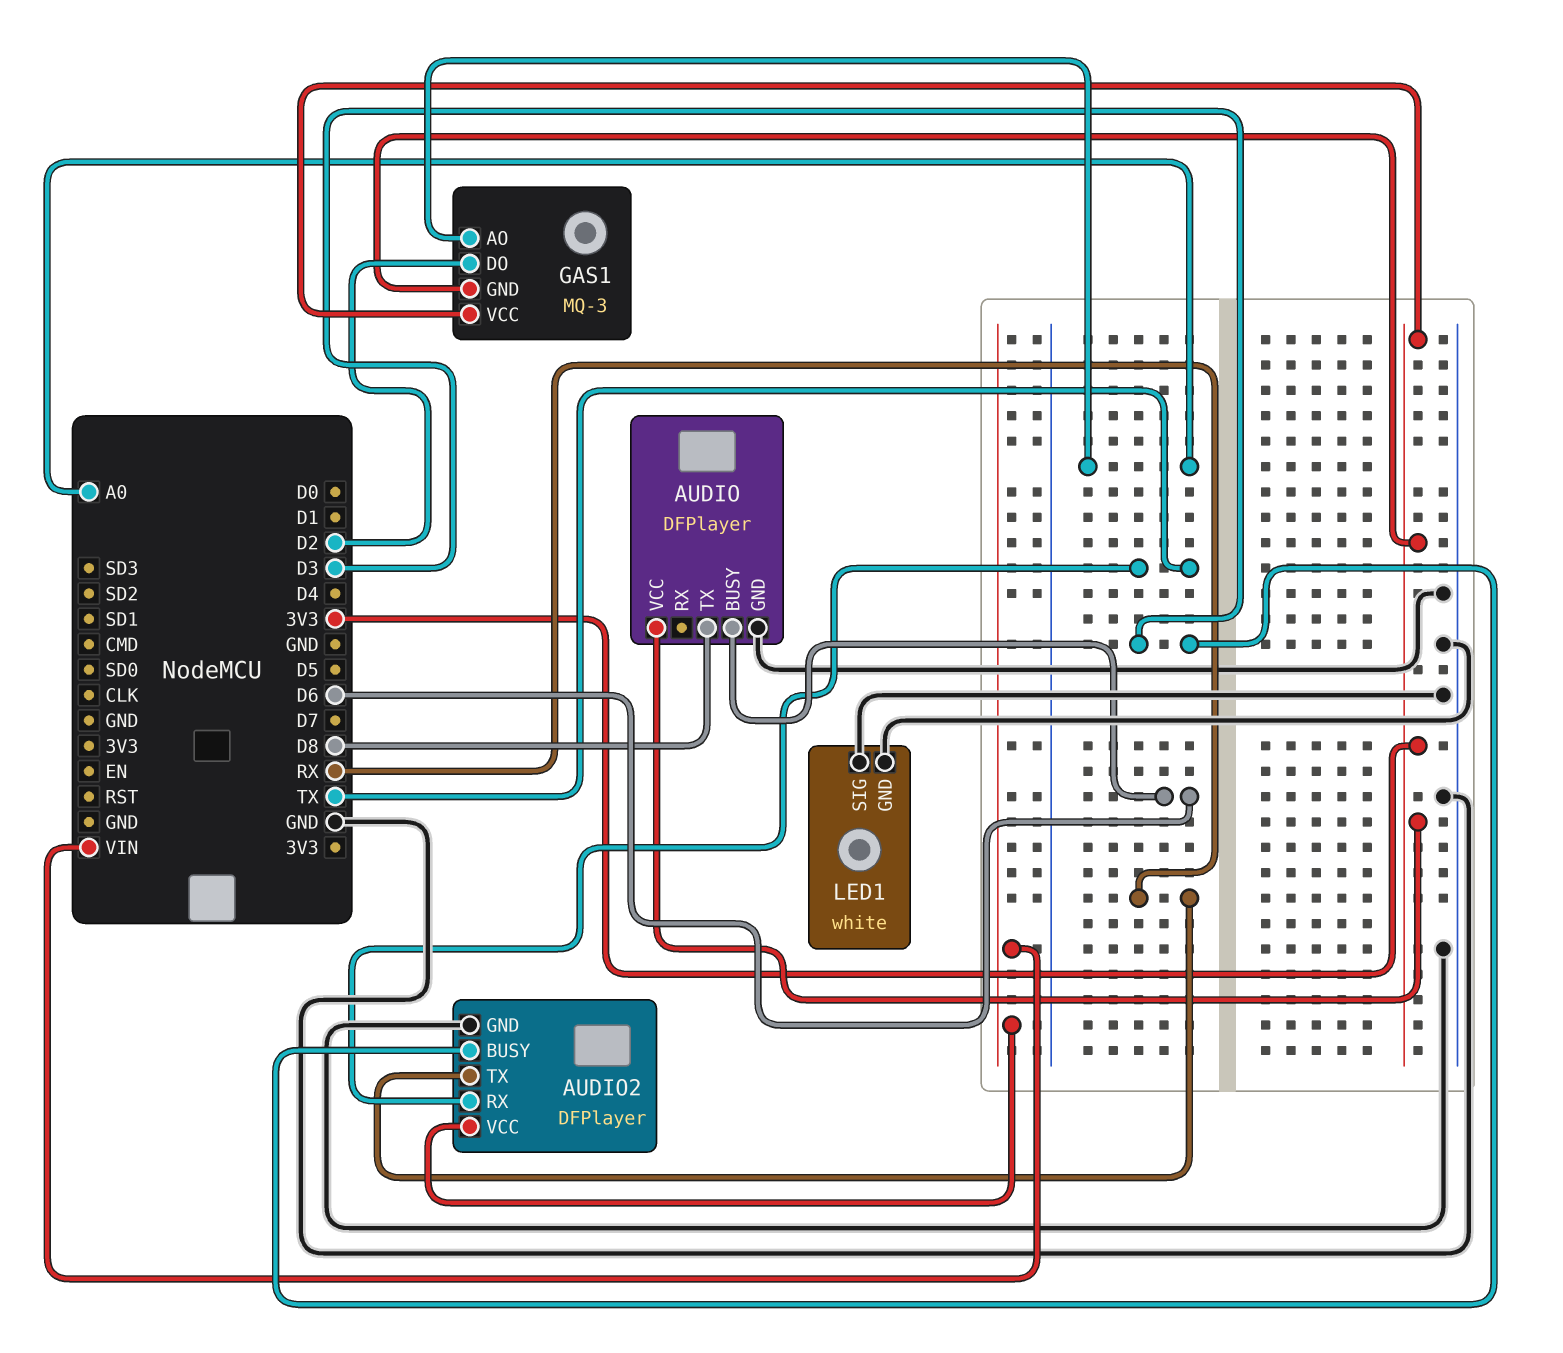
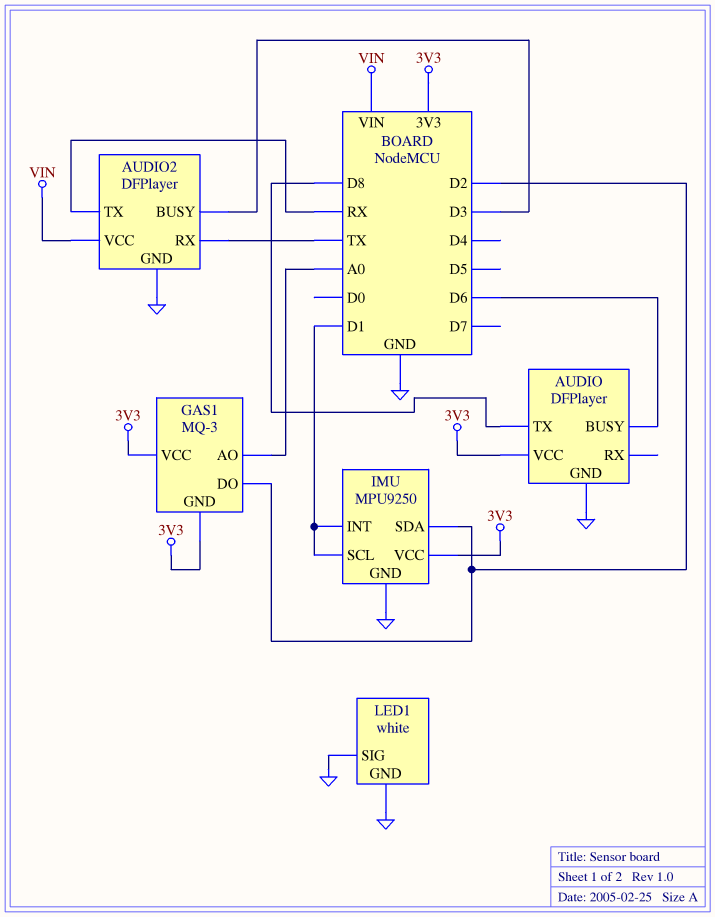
IMU: none -> MPU9250
IMU pin GND: none -> GND
IMU pin INT: none -> D1
IMU pin SCL: none -> D1
IMU pin SDA: none -> D2
IMU pin VCC: none -> 3V3

